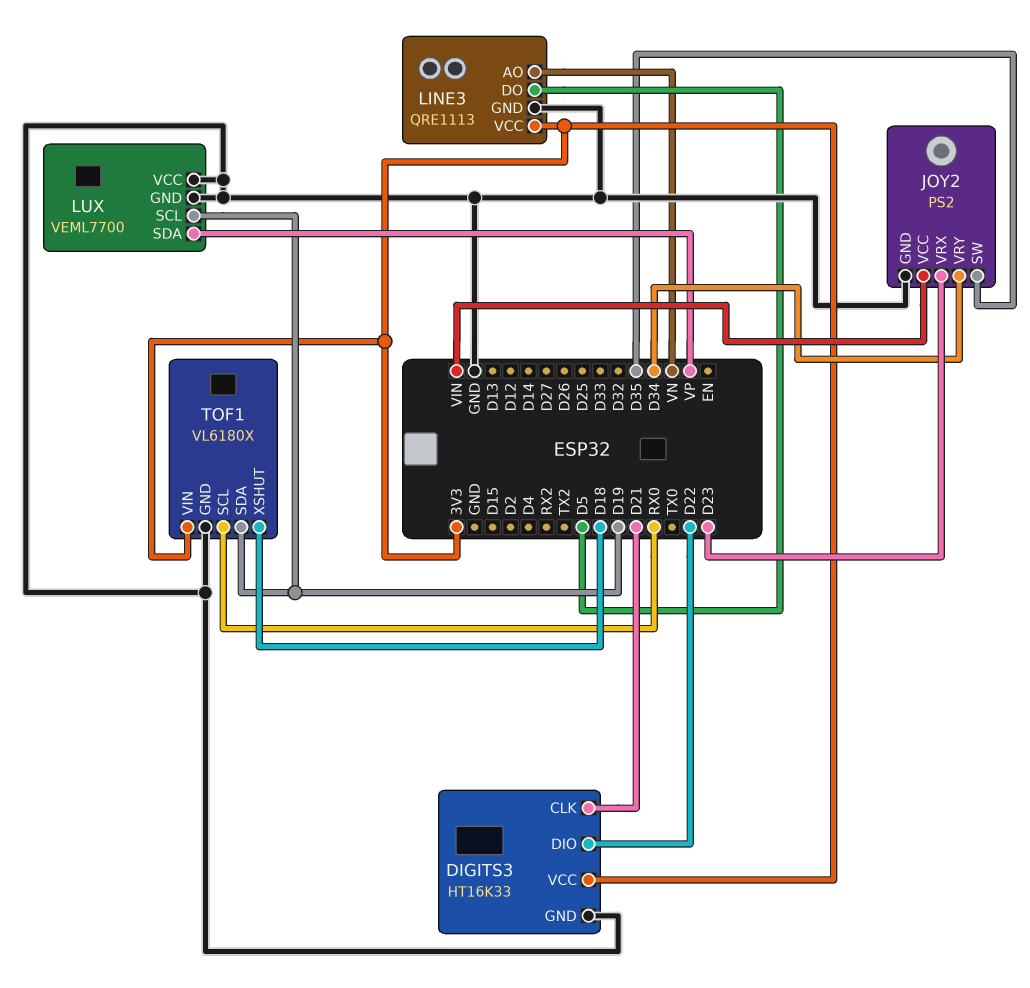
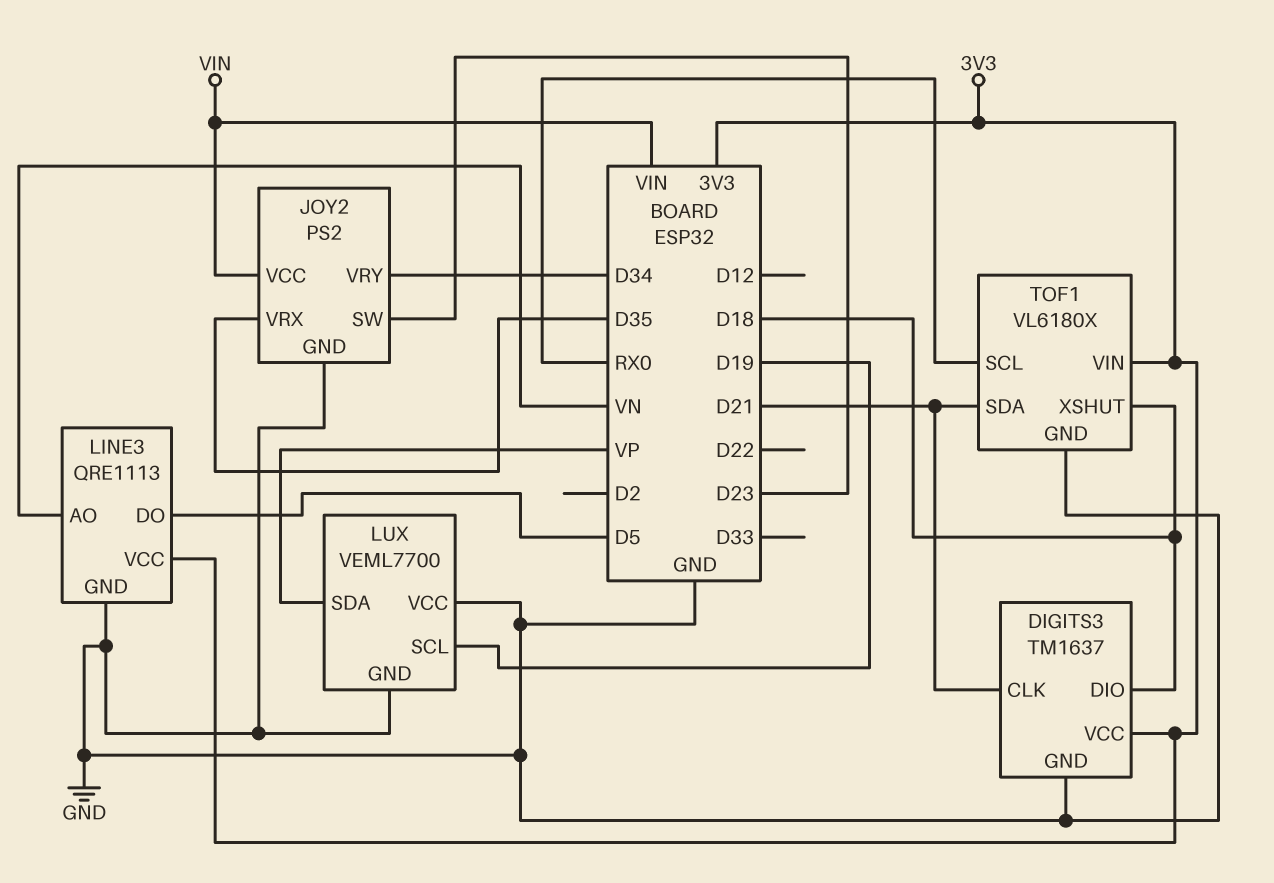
DIGITS3: HT16K33 -> TM1637
DIGITS3 pin DIO: D22 -> D18
JOY2 pin SW: D35 -> D23
JOY2 pin VRX: D23 -> D35
TOF1 pin SDA: D19 -> D21

